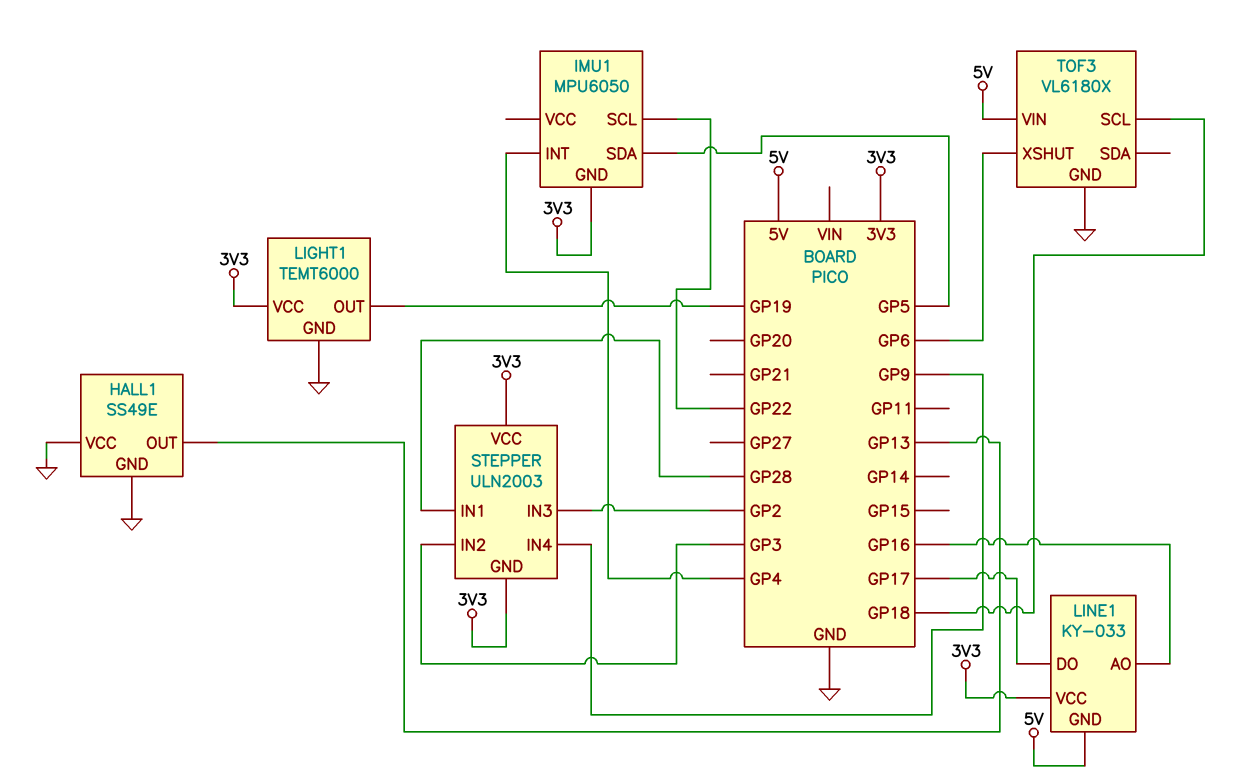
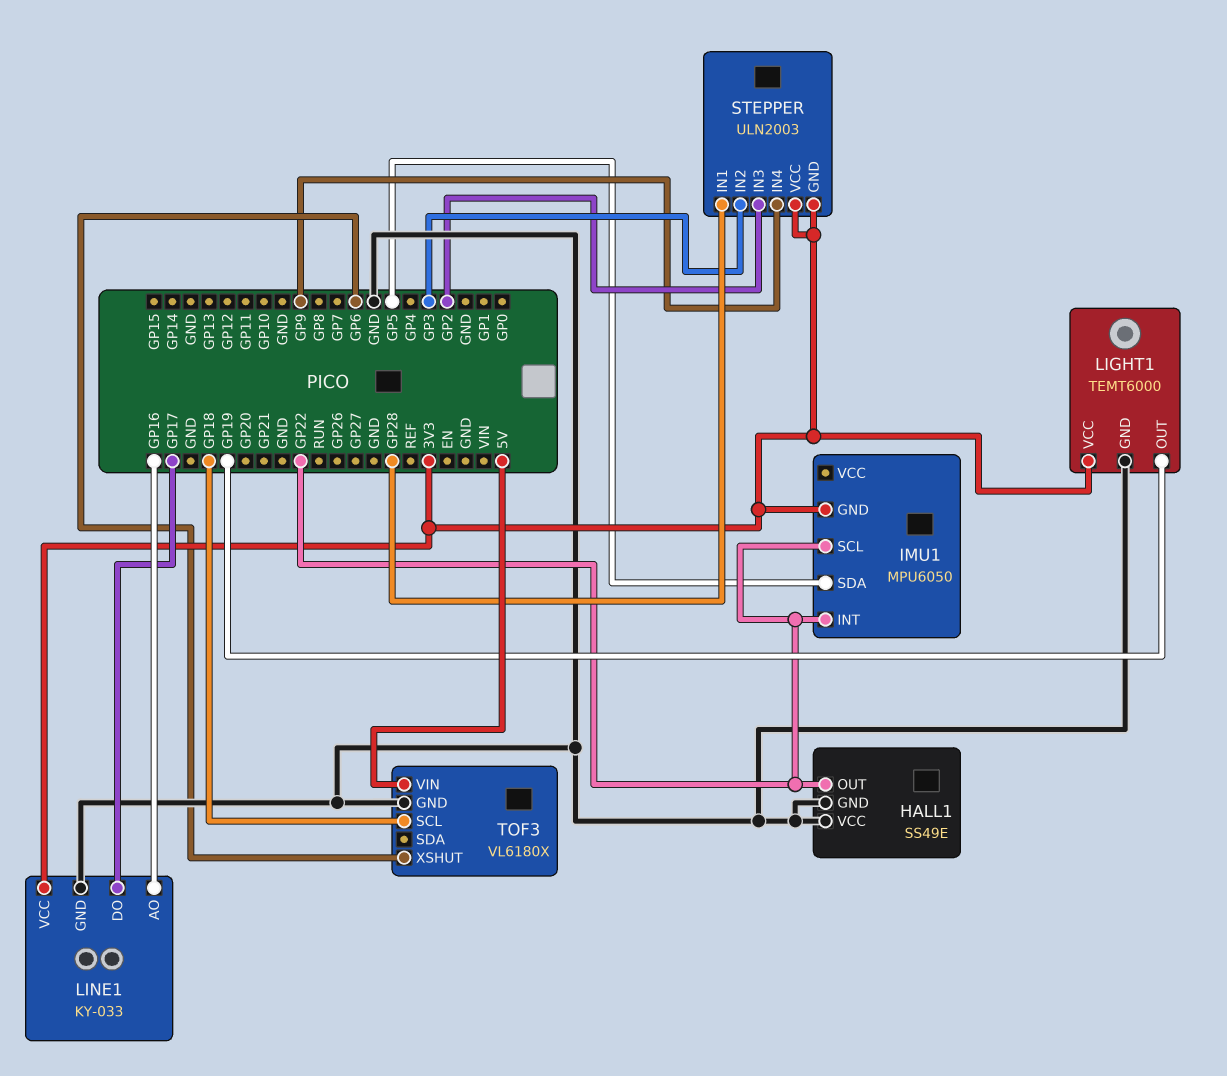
HALL1 pin OUT: GP13 -> GP22
IMU1 pin INT: GP4 -> GP22
LINE1 pin GND: 5V -> GND

